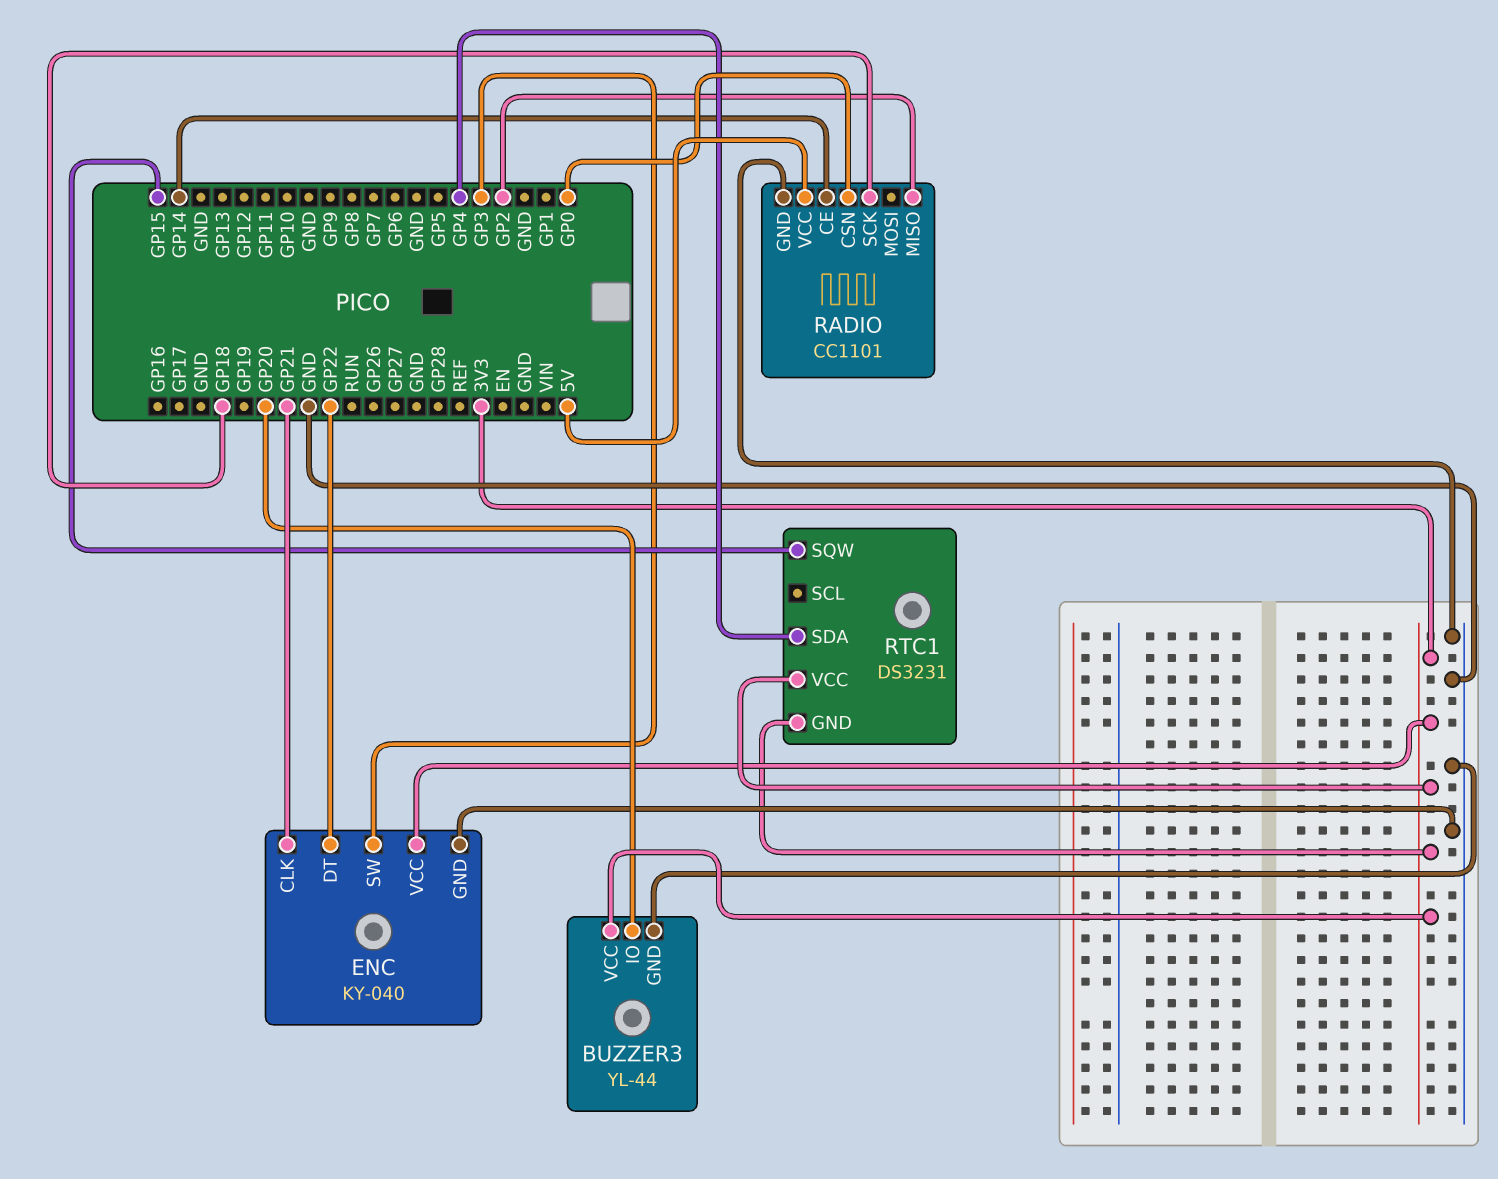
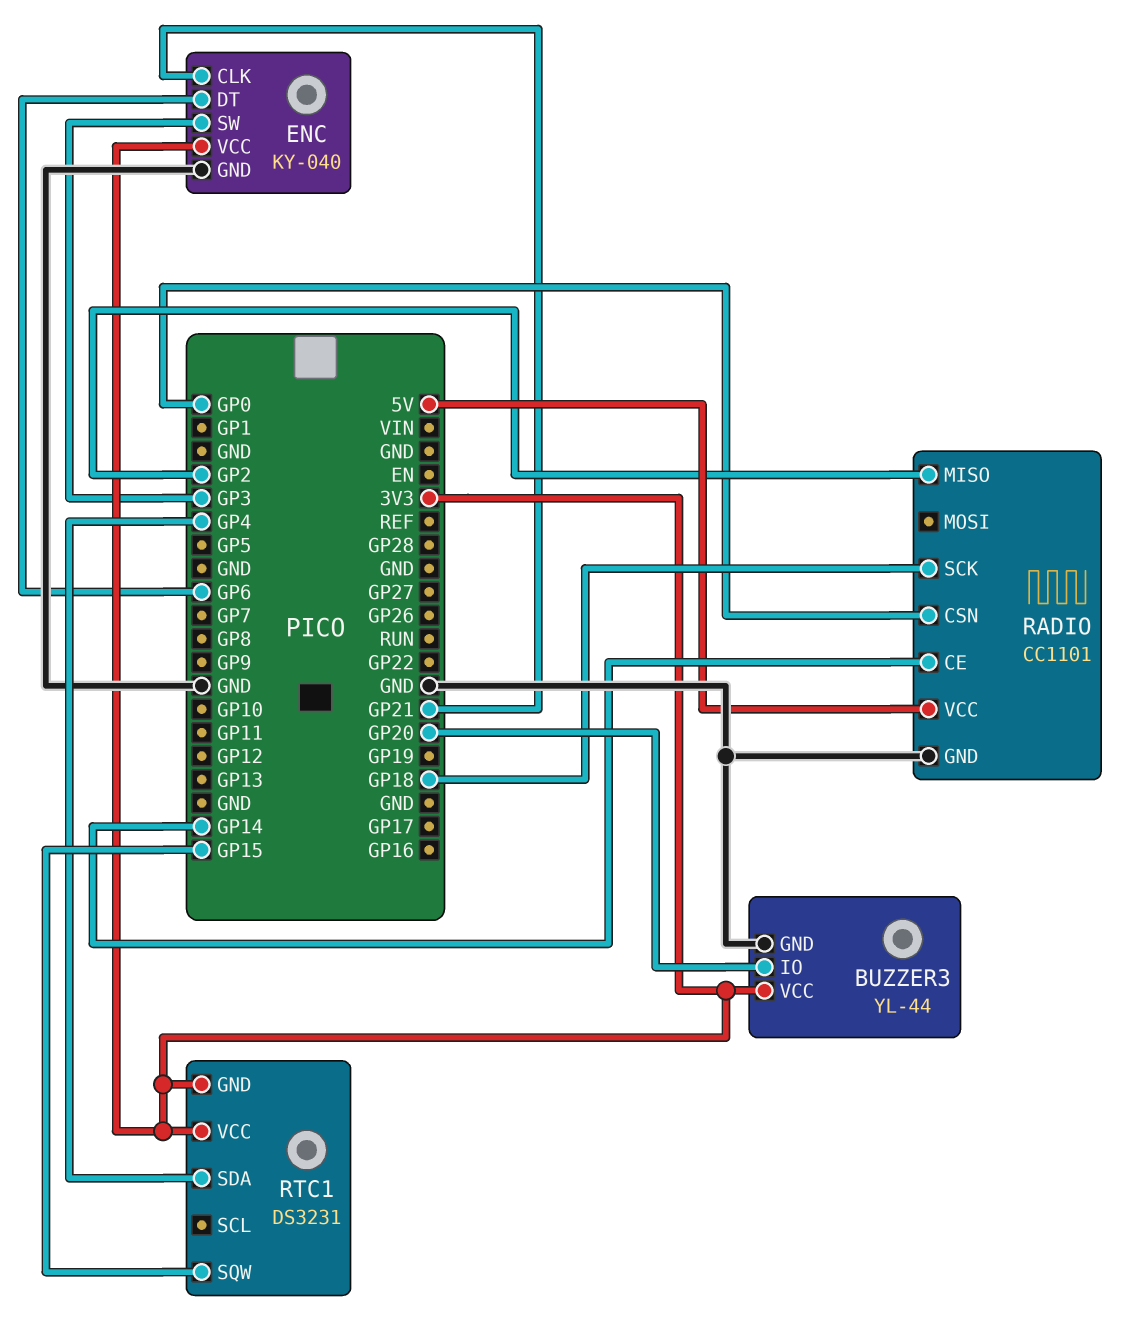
ENC pin DT: GP22 -> GP6

